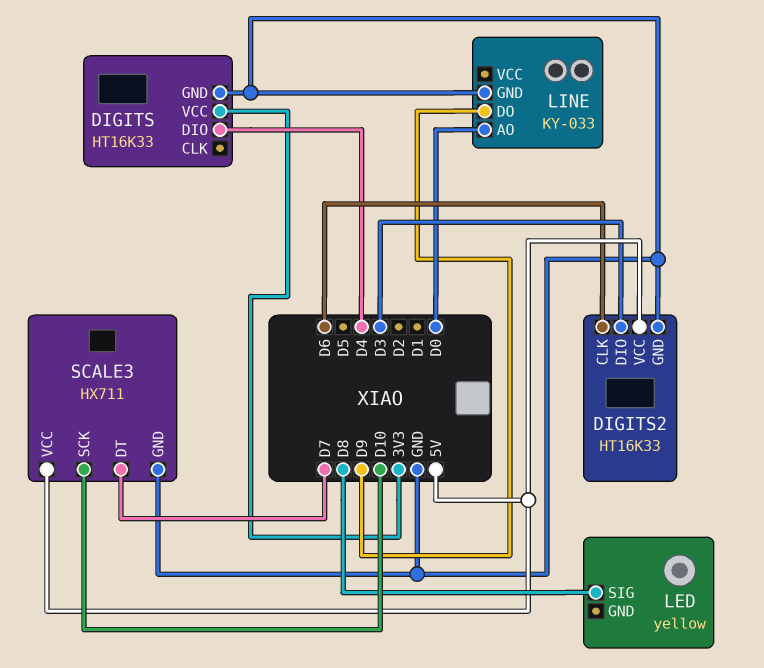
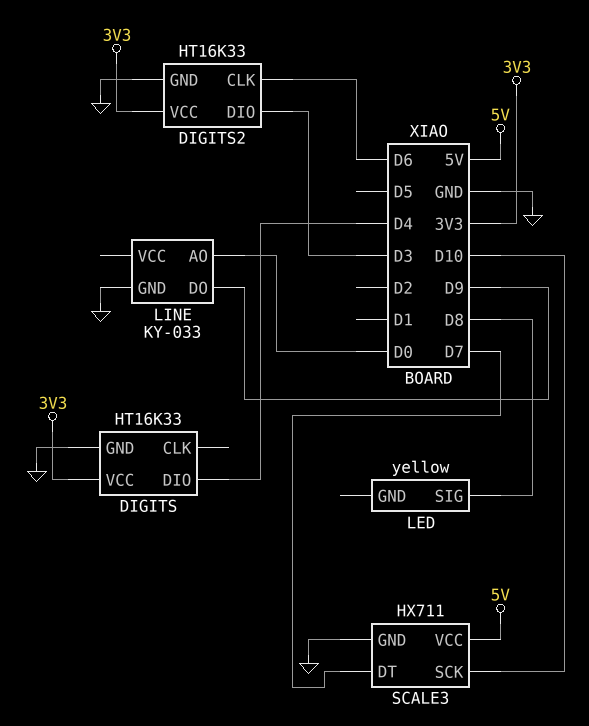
DIGITS2 pin VCC: 5V -> 3V3

